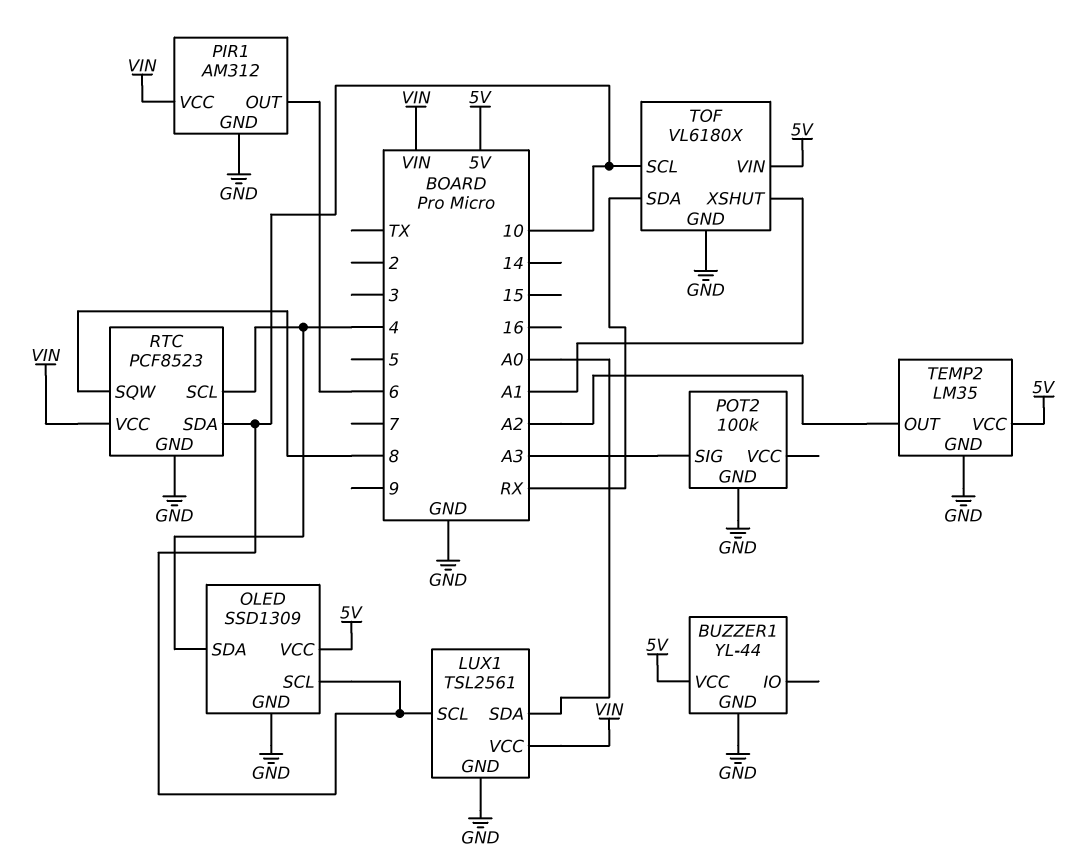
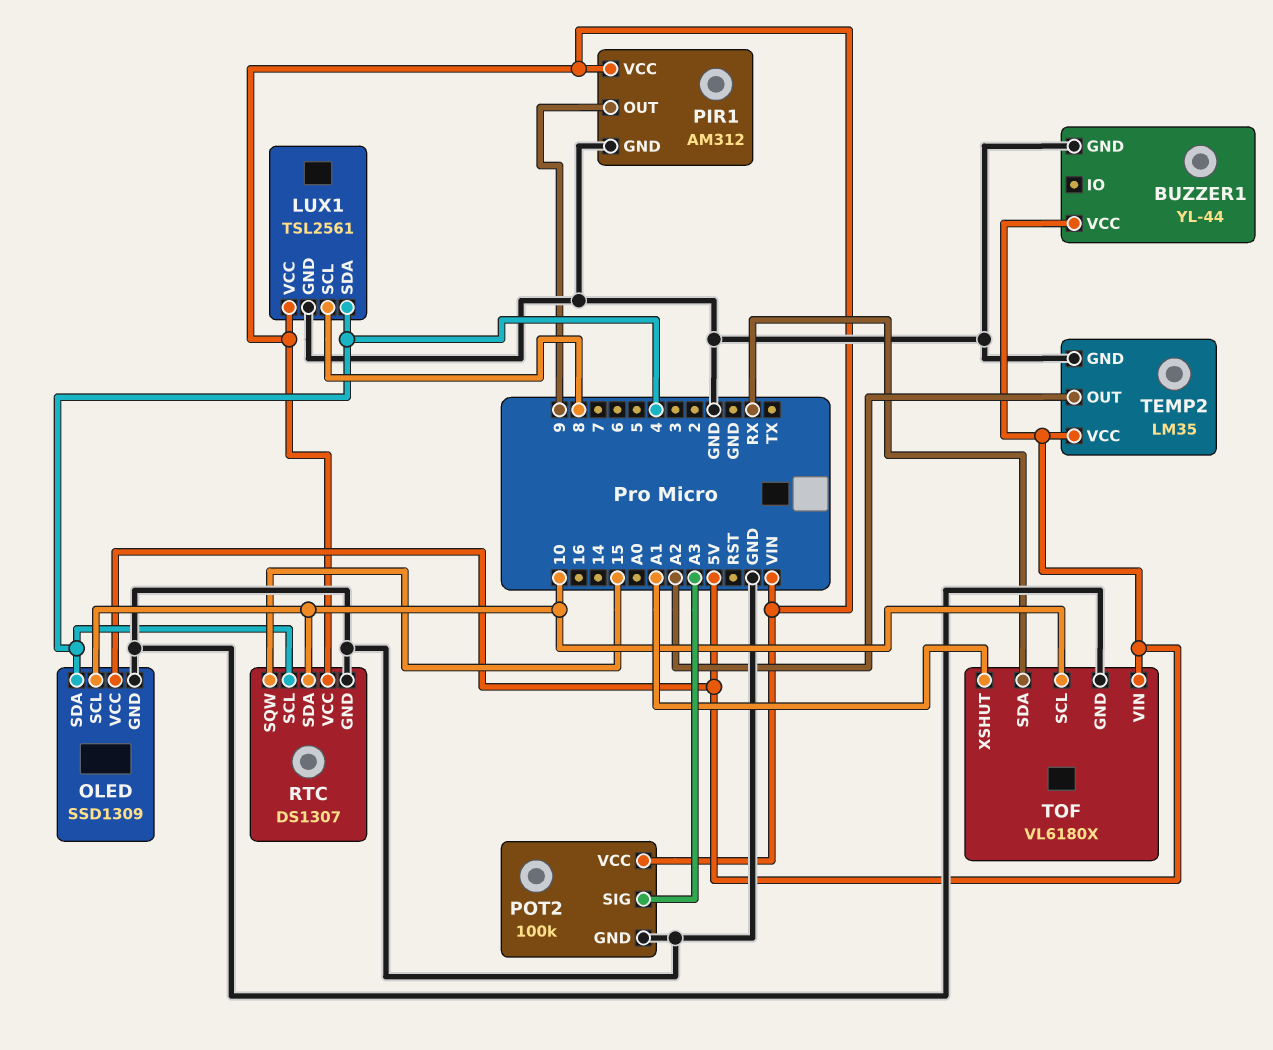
LUX1 pin SCL: 10 -> 8
LUX1 pin SDA: A0 -> 4
PIR1 pin OUT: 6 -> 9
POT2 pin VCC: none -> VIN
RTC: PCF8523 -> DS1307
RTC pin SQW: 8 -> 15

